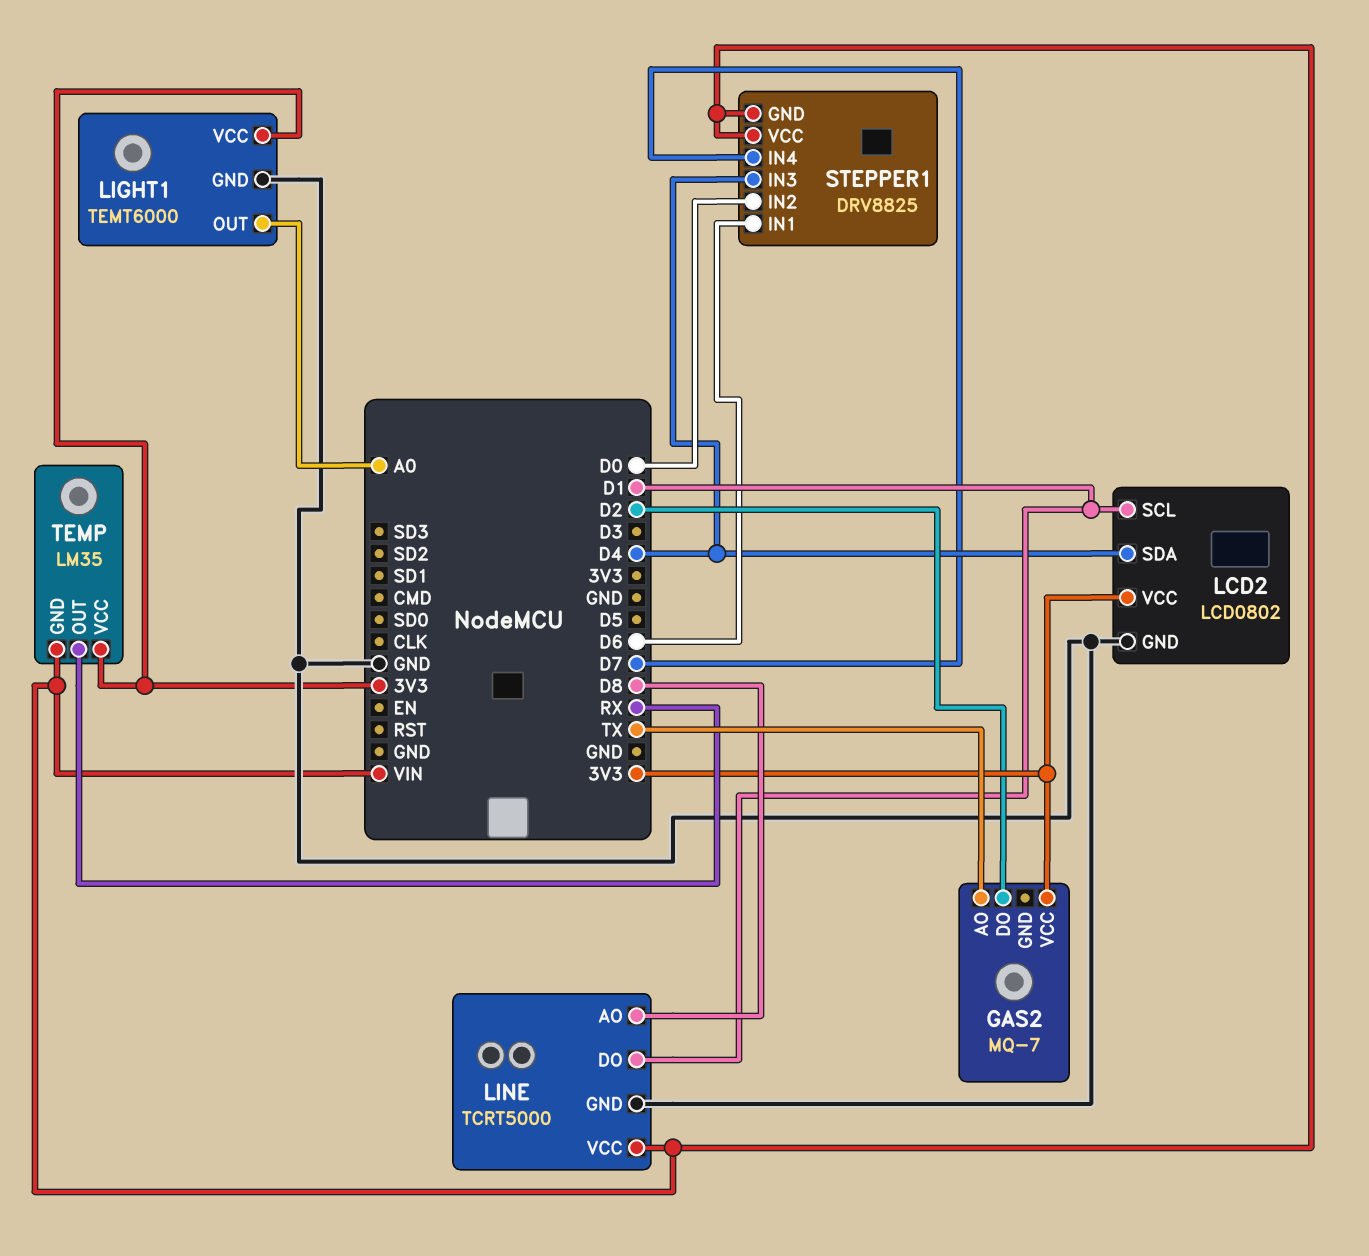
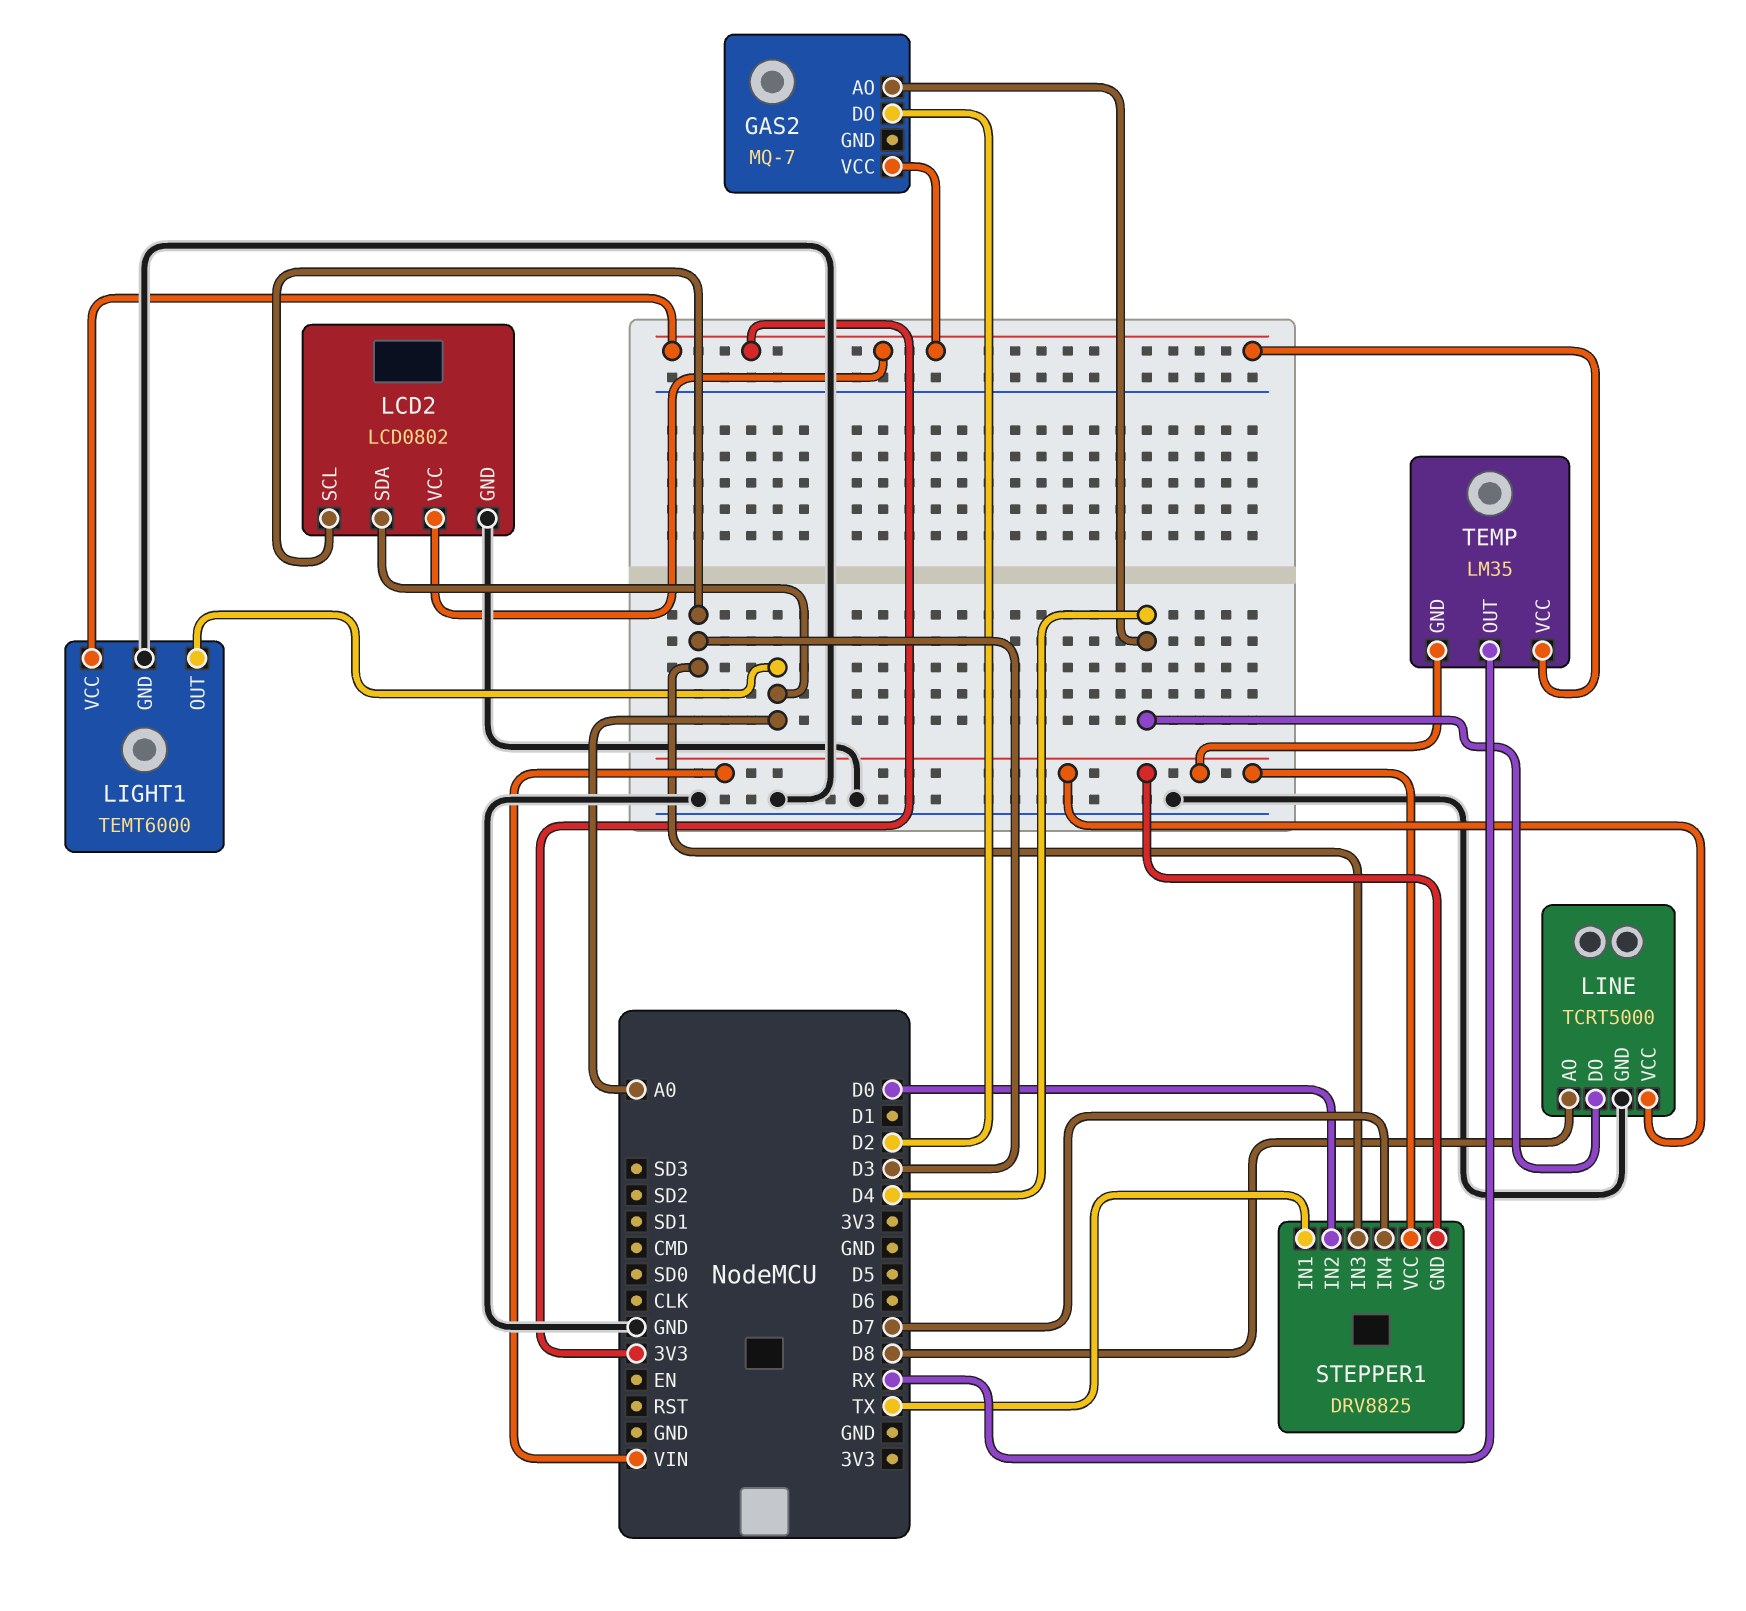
GAS2 pin AO: TX -> D4
LCD2 pin SCL: D1 -> D3
LCD2 pin SDA: D4 -> A0
LINE pin DO: D1 -> D4
STEPPER1 pin IN1: D6 -> TX
STEPPER1 pin IN3: D4 -> D3

